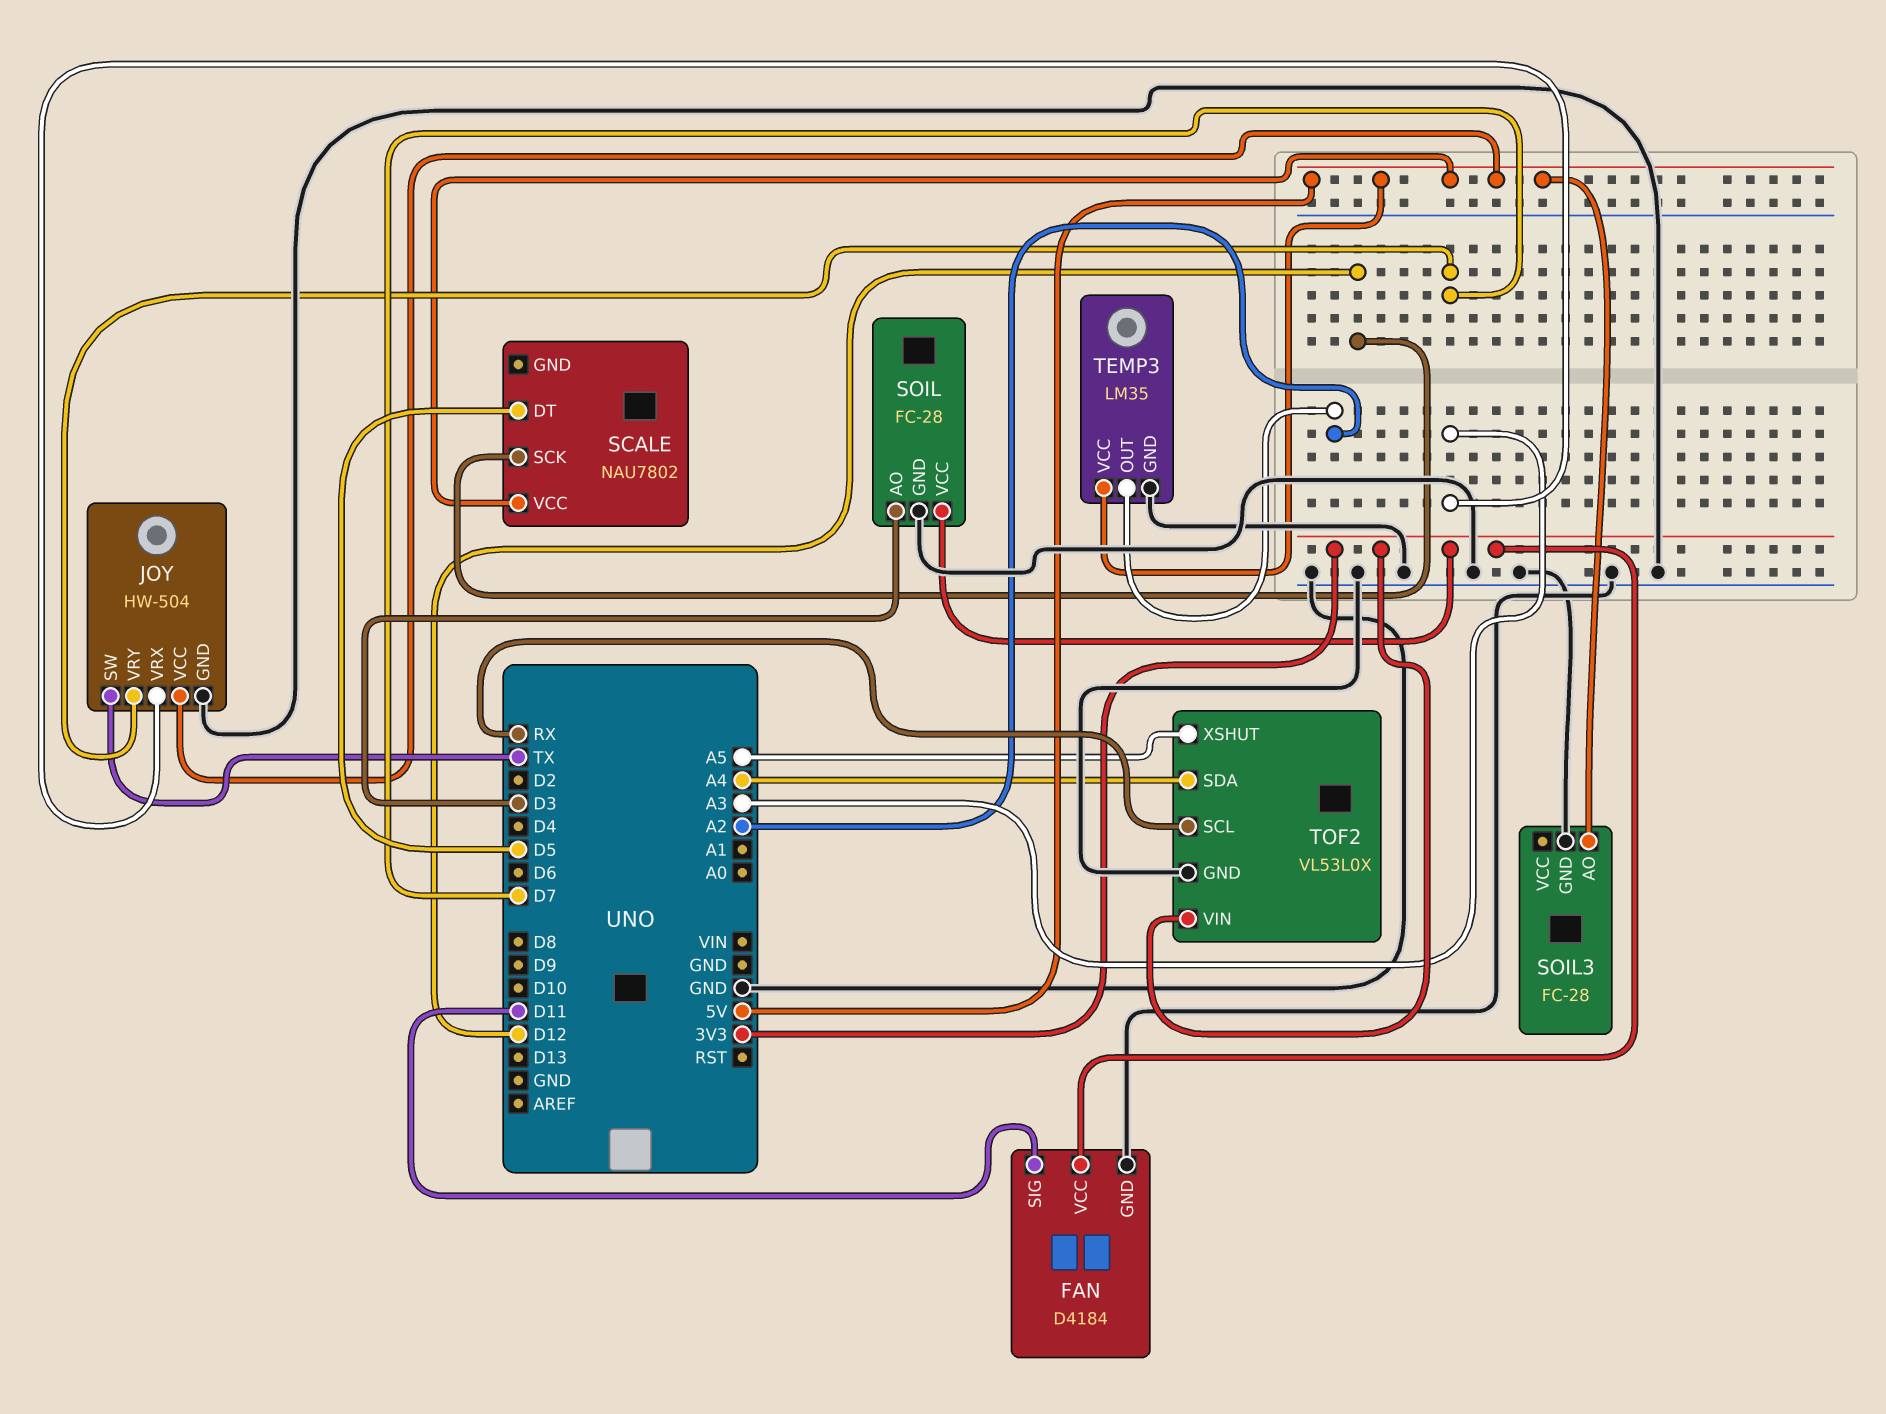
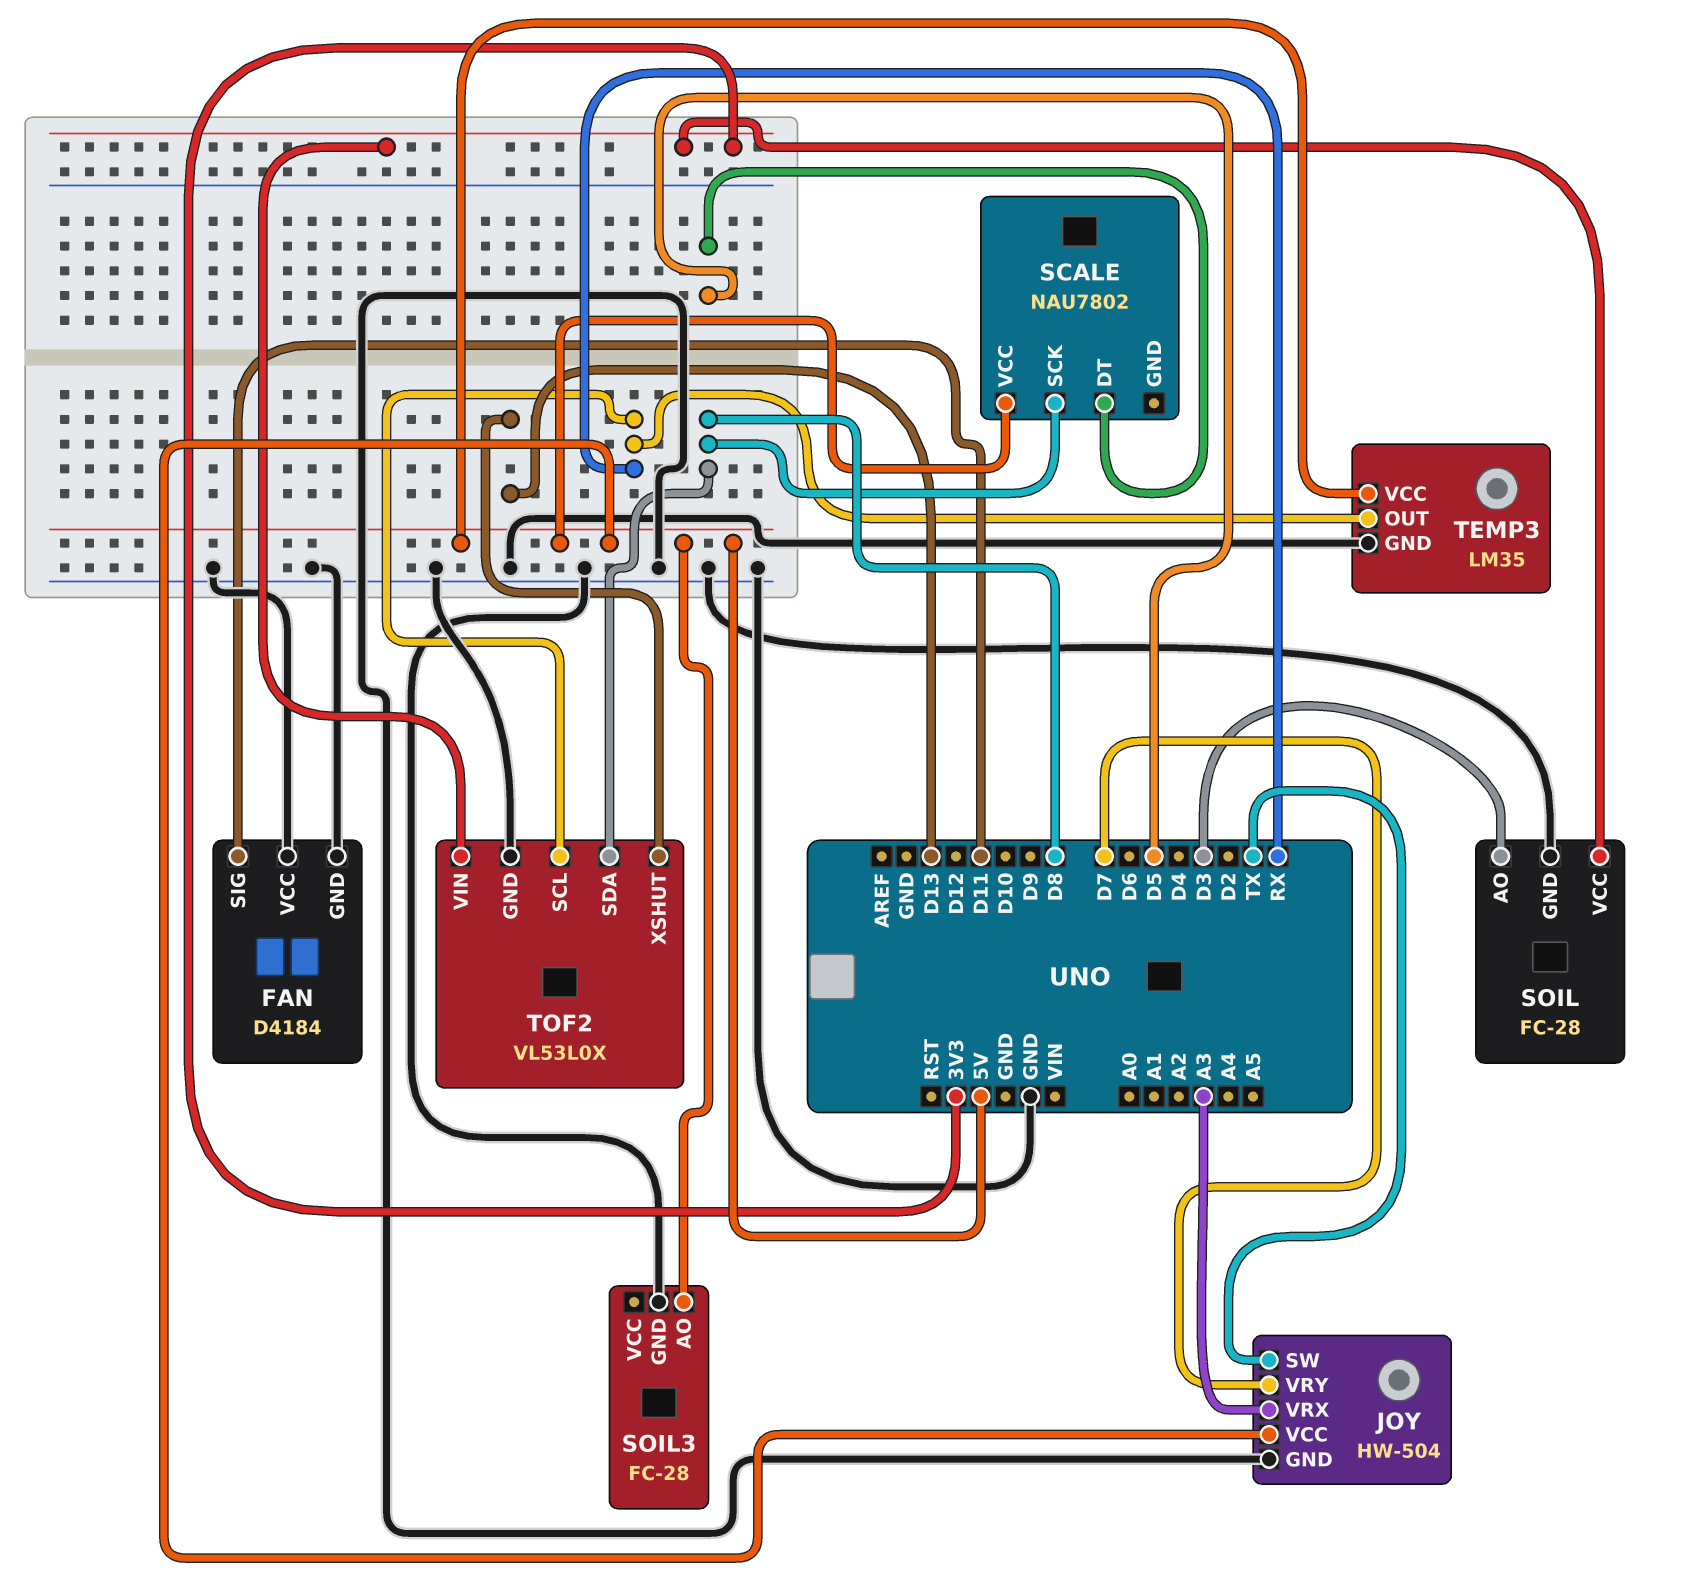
FAN pin VCC: 3V3 -> GND
SCALE pin SCK: D12 -> D8
TEMP3 pin OUT: A2 -> RX
TOF2 pin SDA: A4 -> D8
TOF2 pin XSHUT: A5 -> D13

